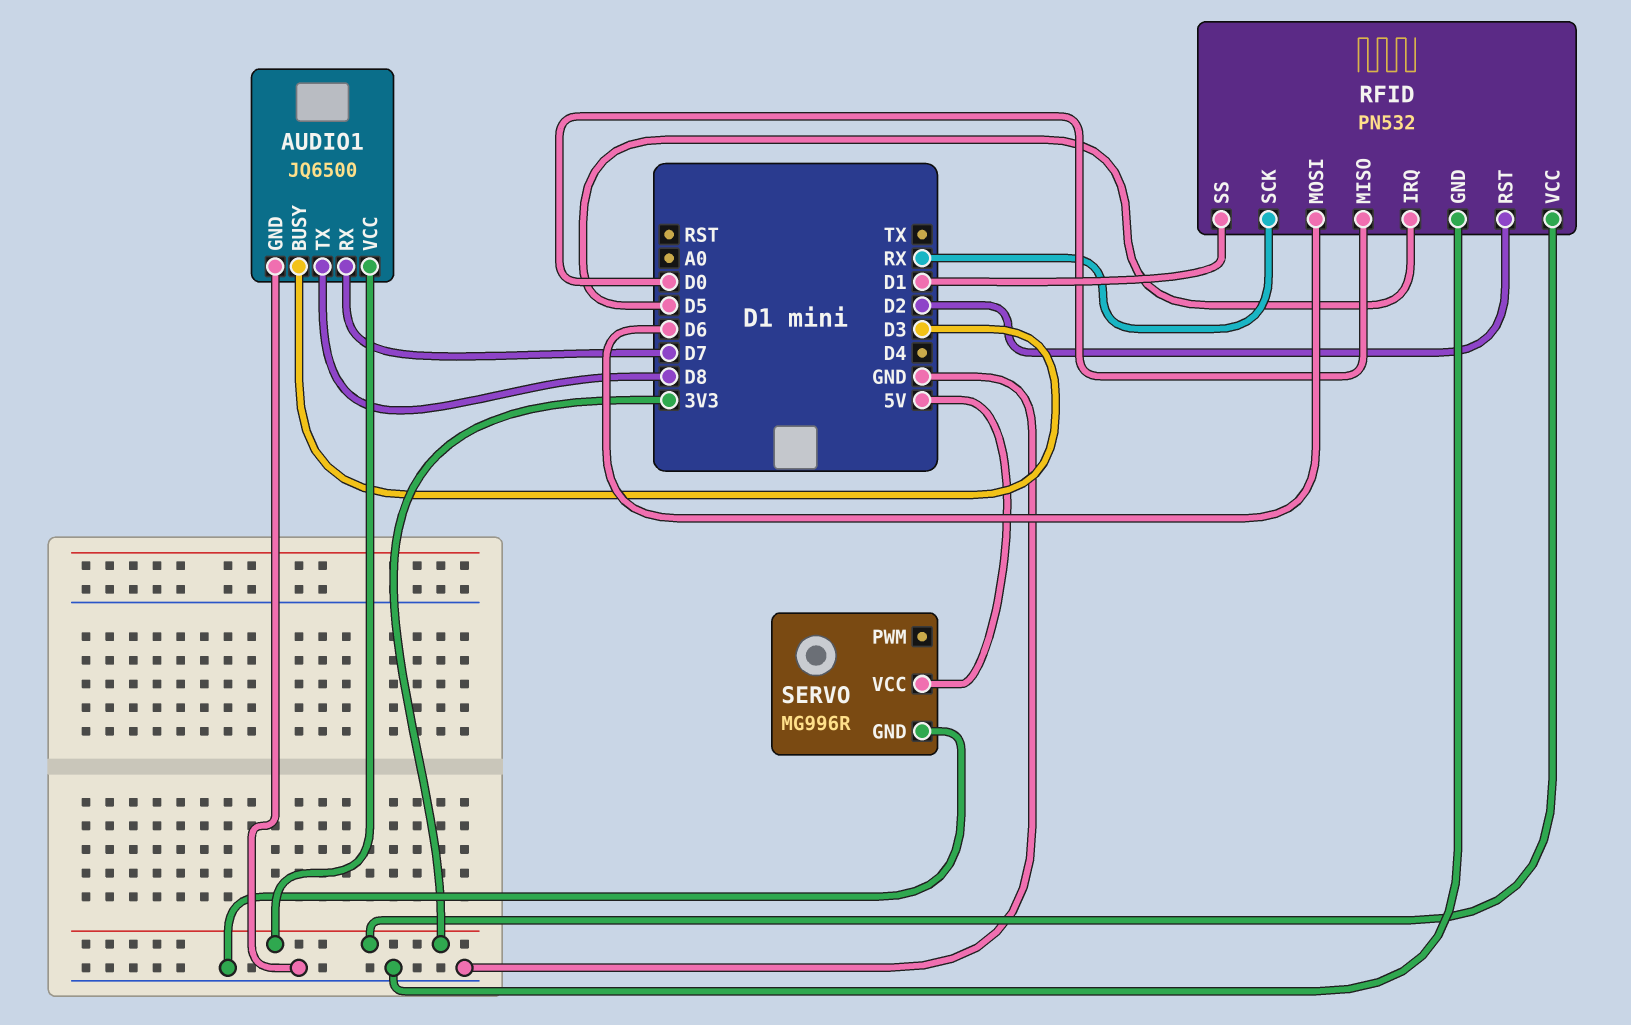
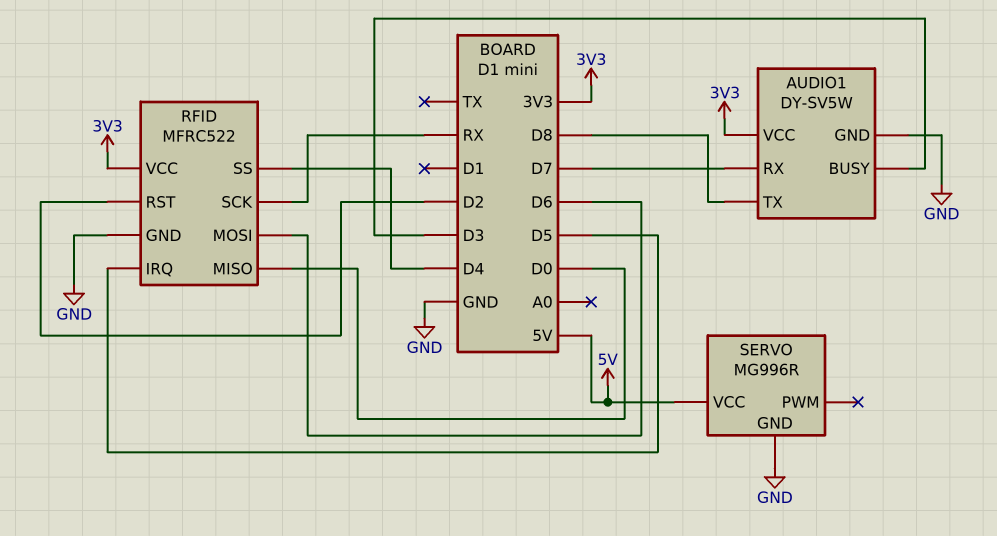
AUDIO1: JQ6500 -> DY-SV5W
RFID: PN532 -> MFRC522
RFID pin SS: D1 -> D4

